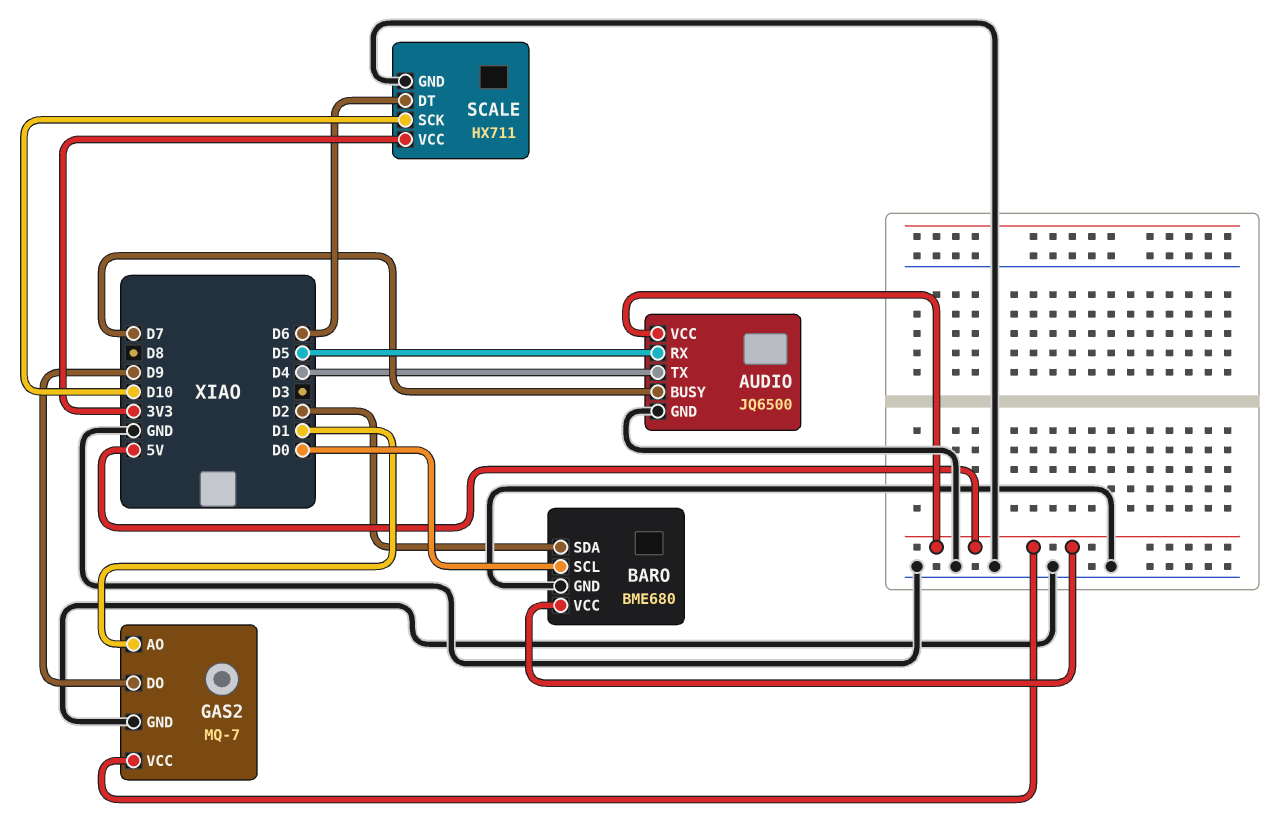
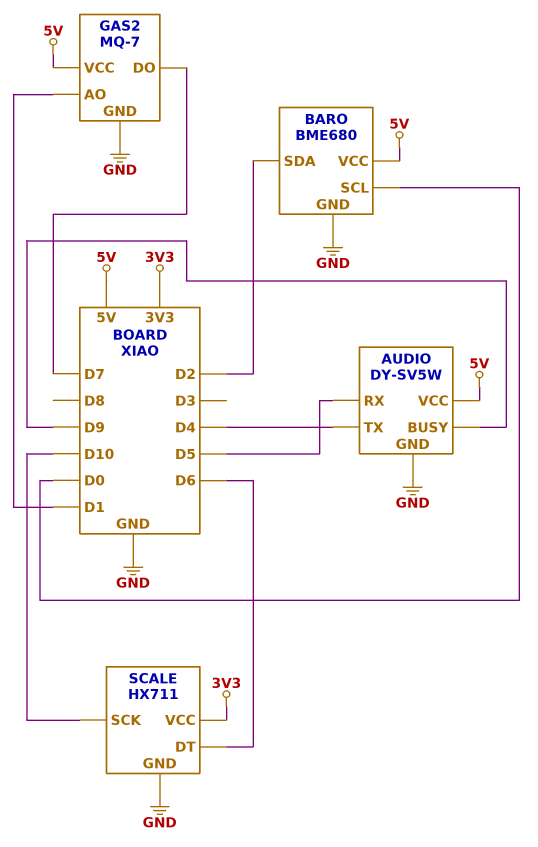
AUDIO: JQ6500 -> DY-SV5W
AUDIO pin BUSY: D7 -> D9
GAS2 pin DO: D9 -> D7

